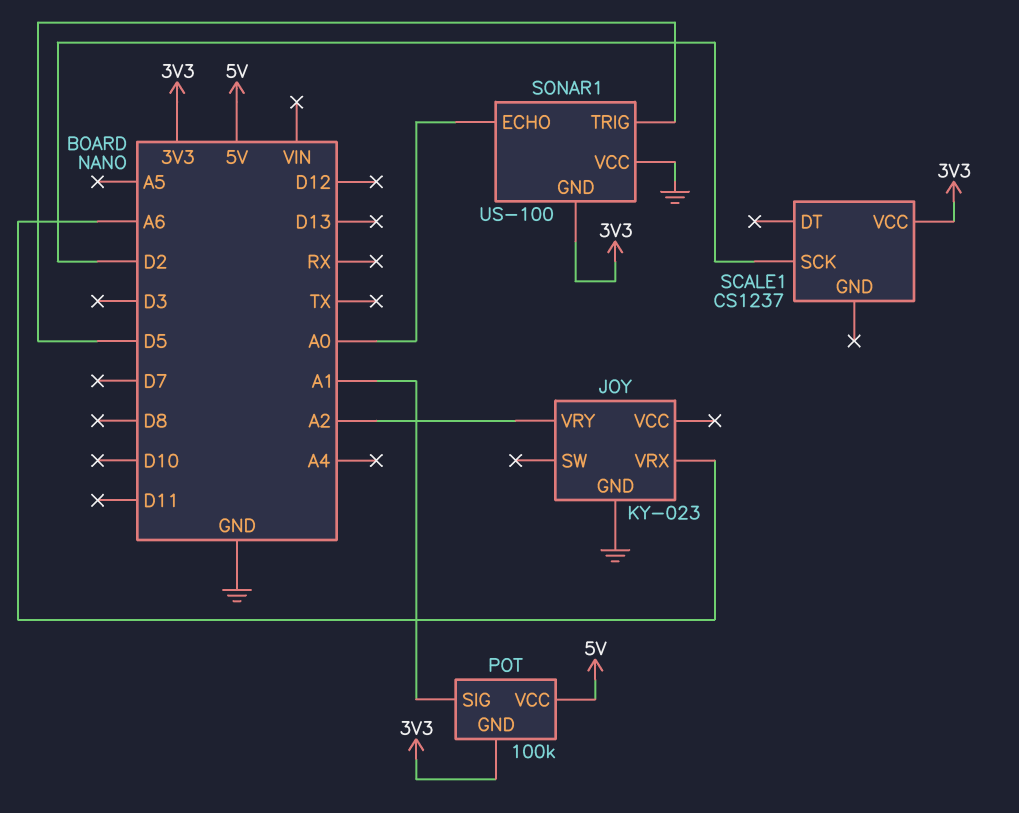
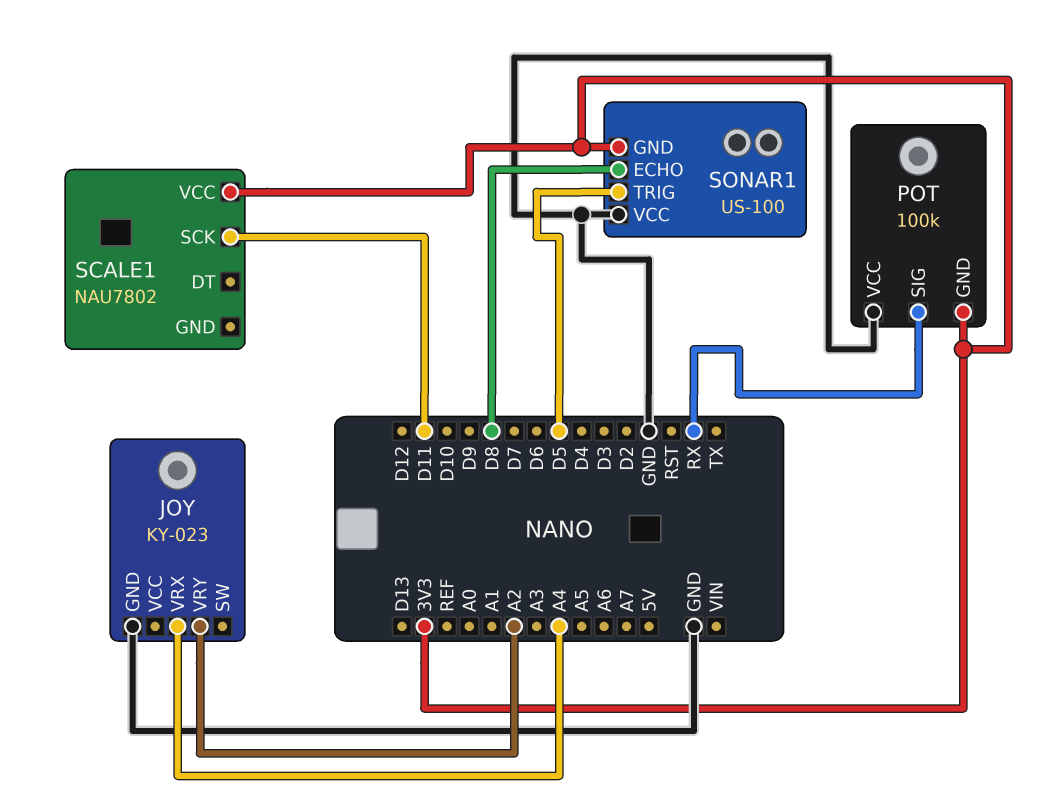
JOY pin VRX: A6 -> A4
POT pin SIG: A1 -> RX
POT pin VCC: 5V -> GND
SCALE1: CS1237 -> NAU7802
SCALE1 pin SCK: D2 -> D11
SONAR1 pin ECHO: A0 -> D8

